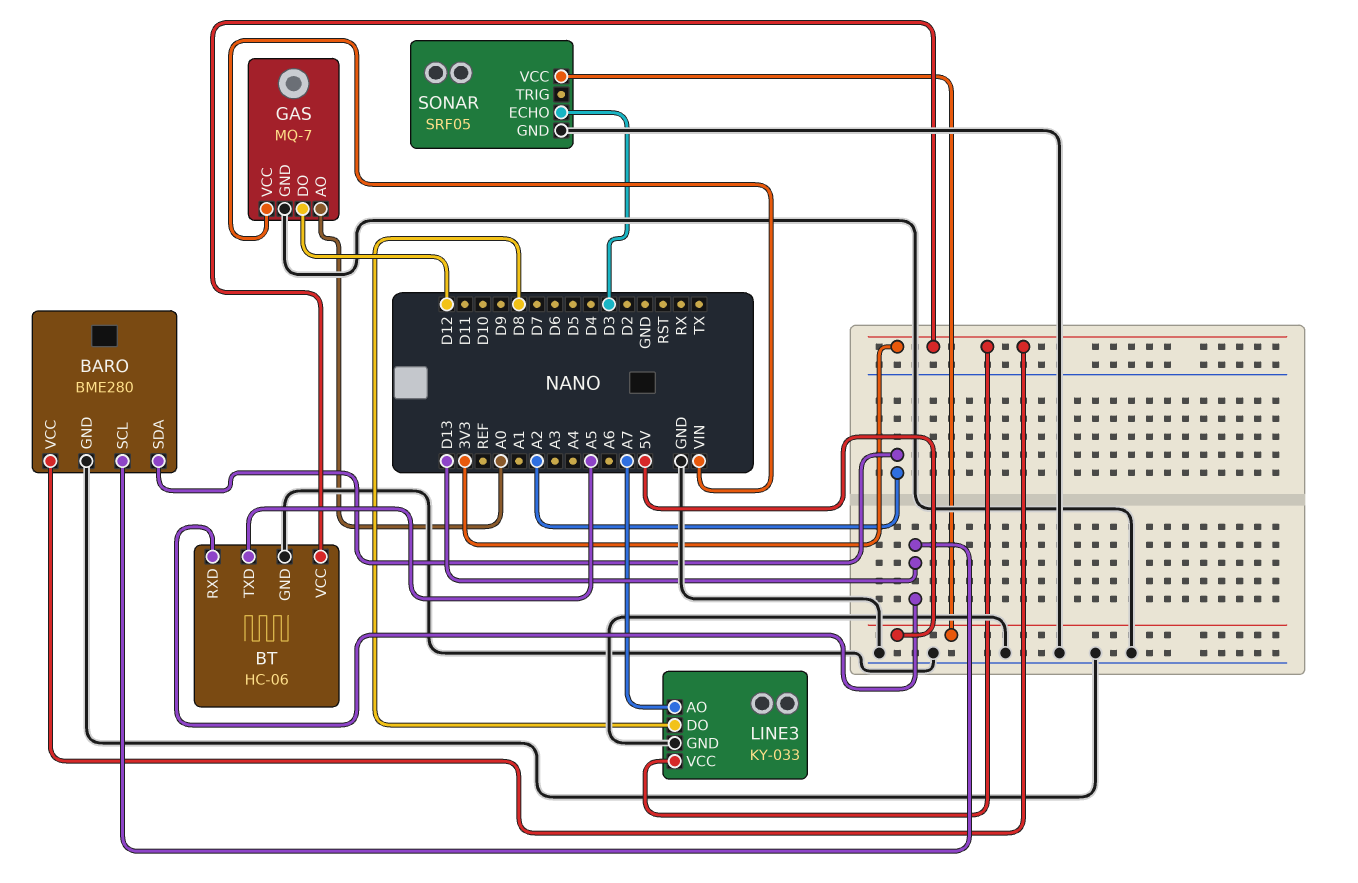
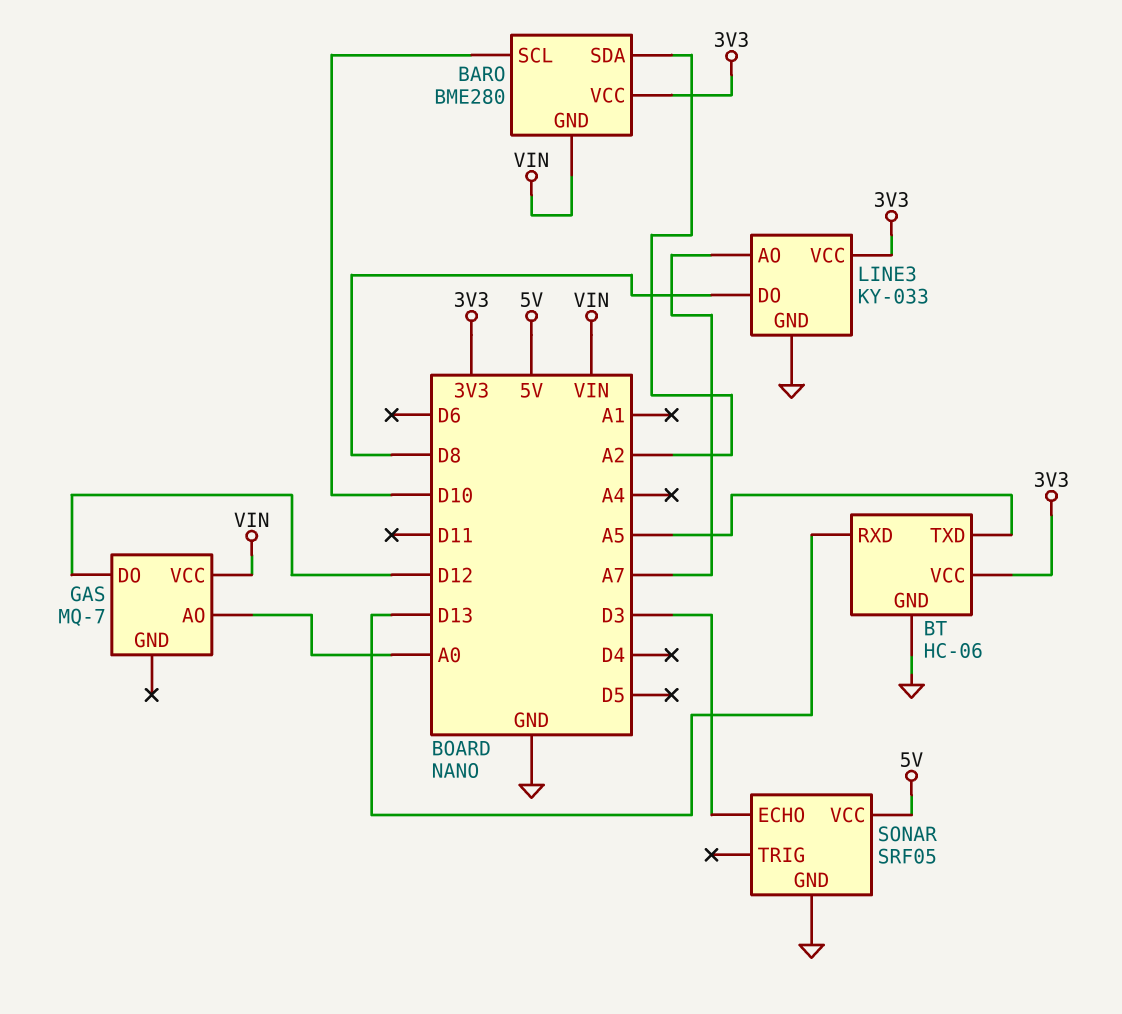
BARO pin GND: GND -> VIN
BARO pin SCL: D13 -> D10
GAS pin GND: GND -> none

